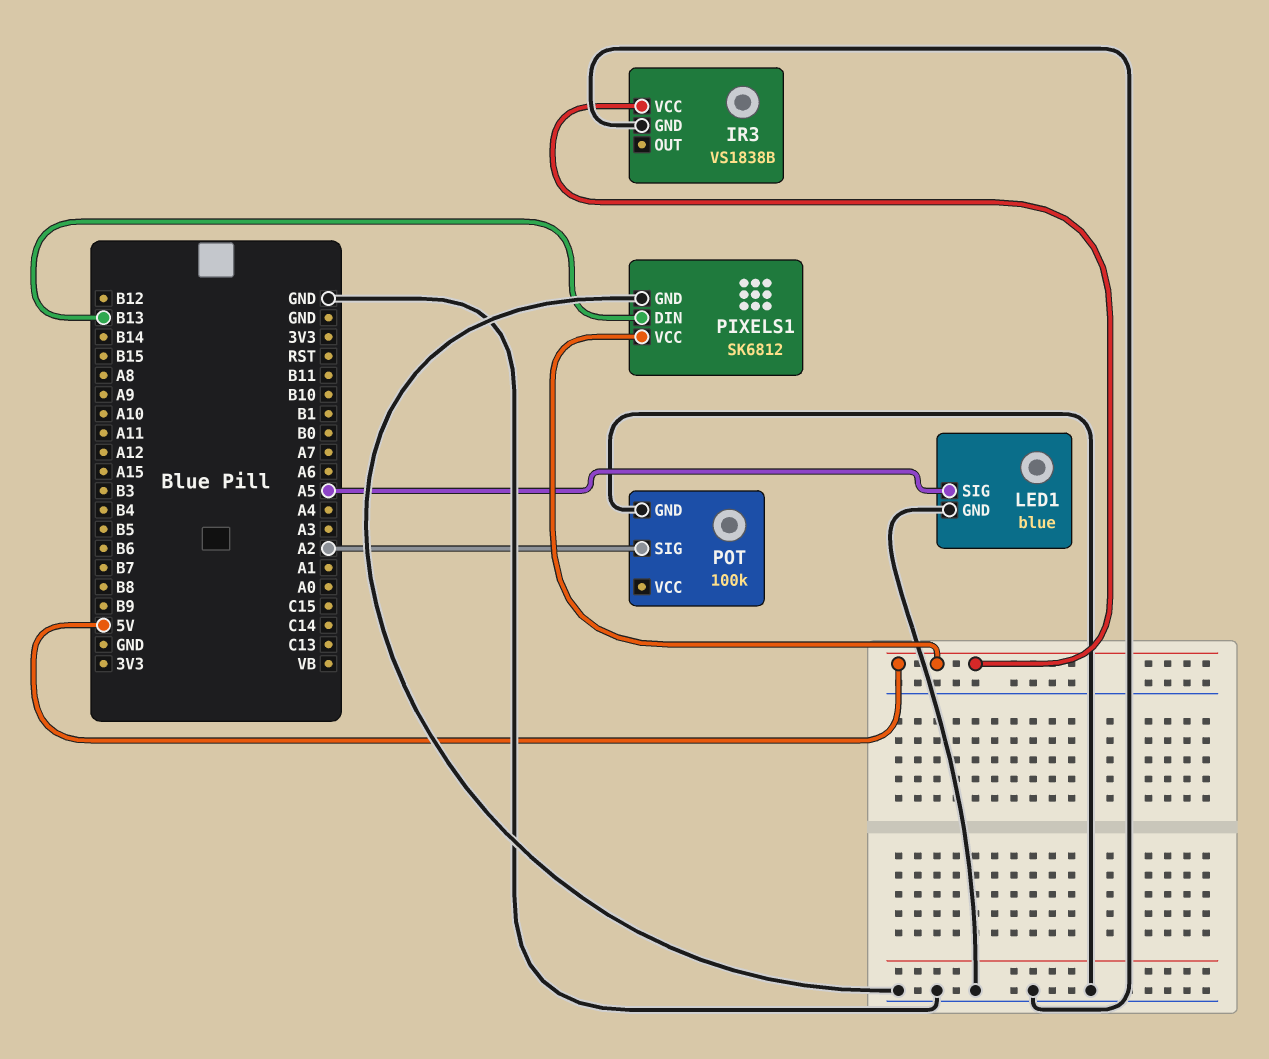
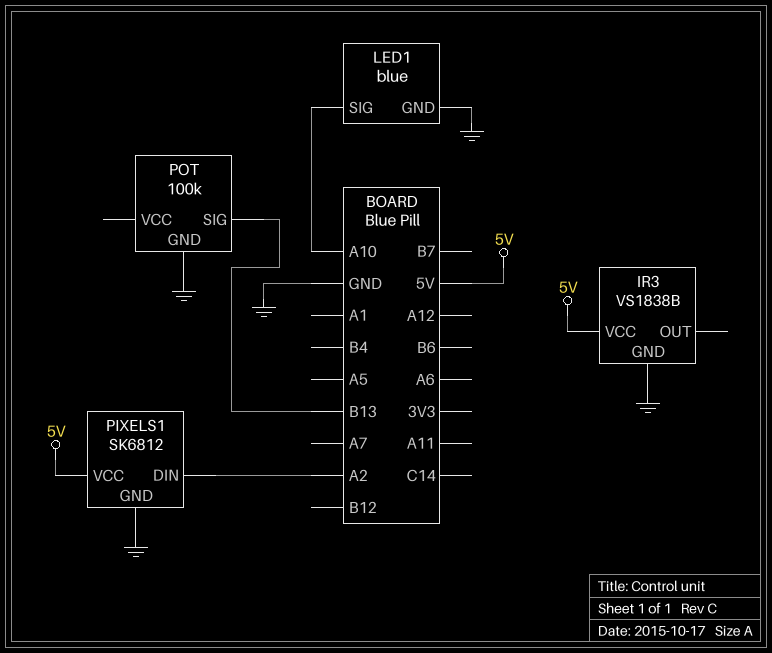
LED1 pin SIG: A5 -> A10
PIXELS1 pin DIN: B13 -> A2
POT pin SIG: A2 -> B13

